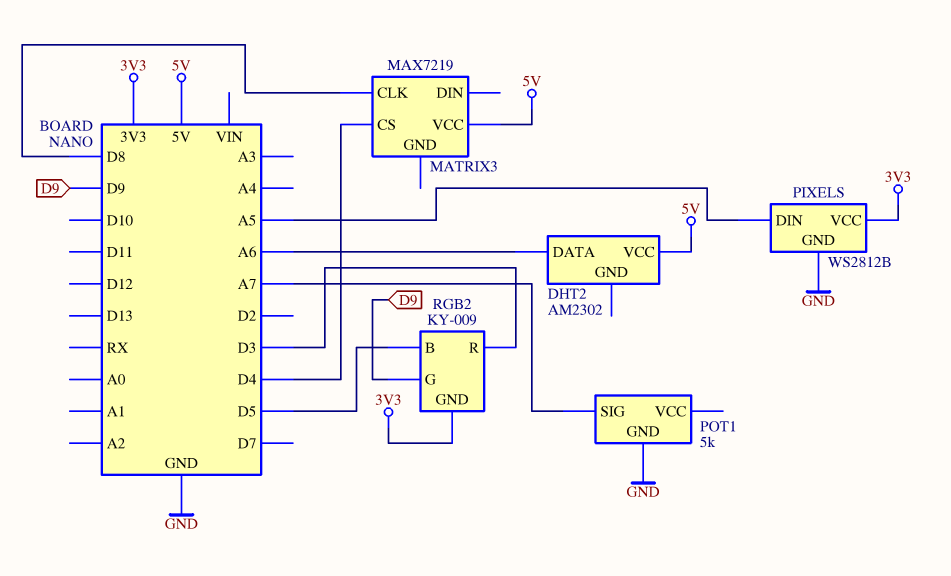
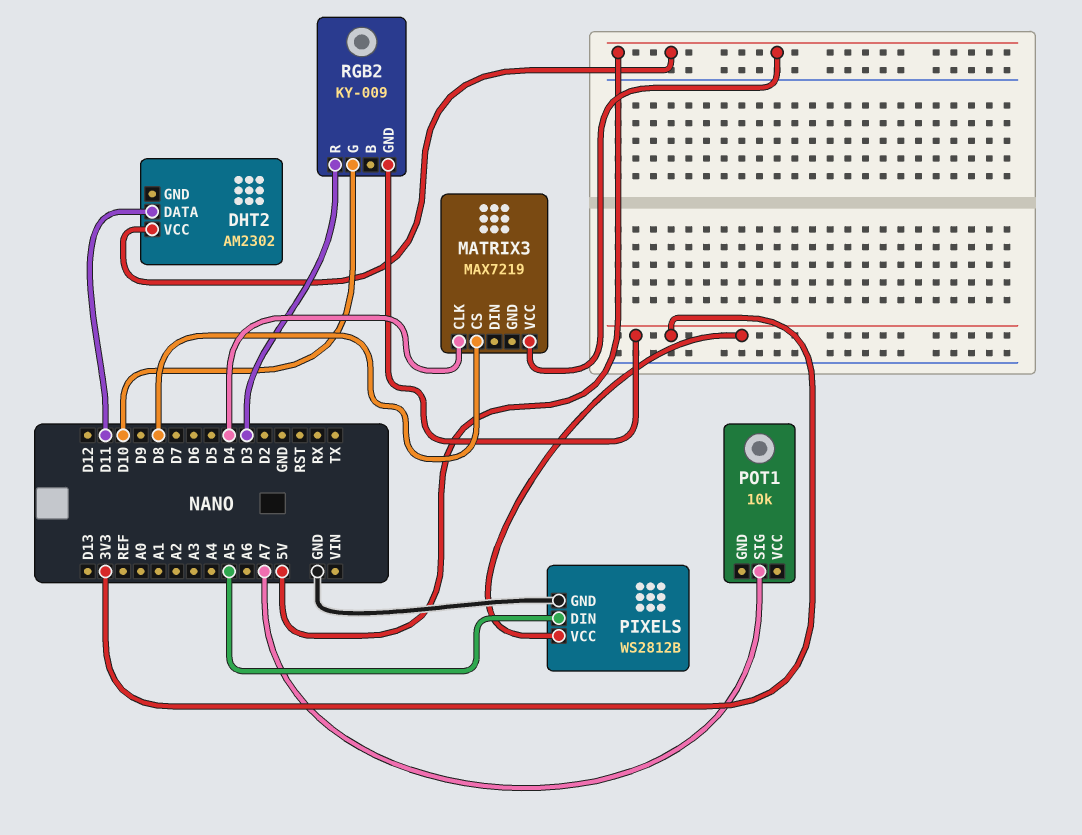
DHT2 pin DATA: A6 -> D11
MATRIX3 pin CLK: D8 -> D4
MATRIX3 pin CS: D4 -> D8
POT1: 5k -> 10k
POT1 pin GND: GND -> none
RGB2 pin B: D5 -> none
RGB2 pin G: D9 -> D10

